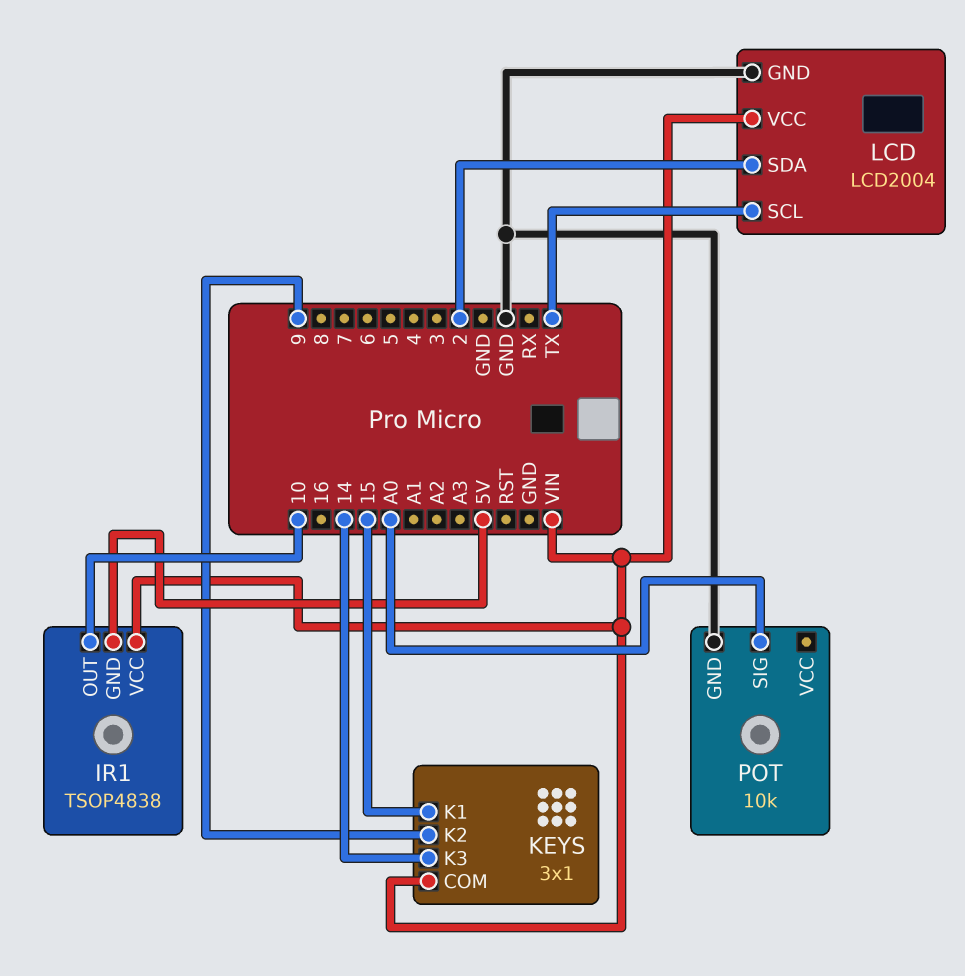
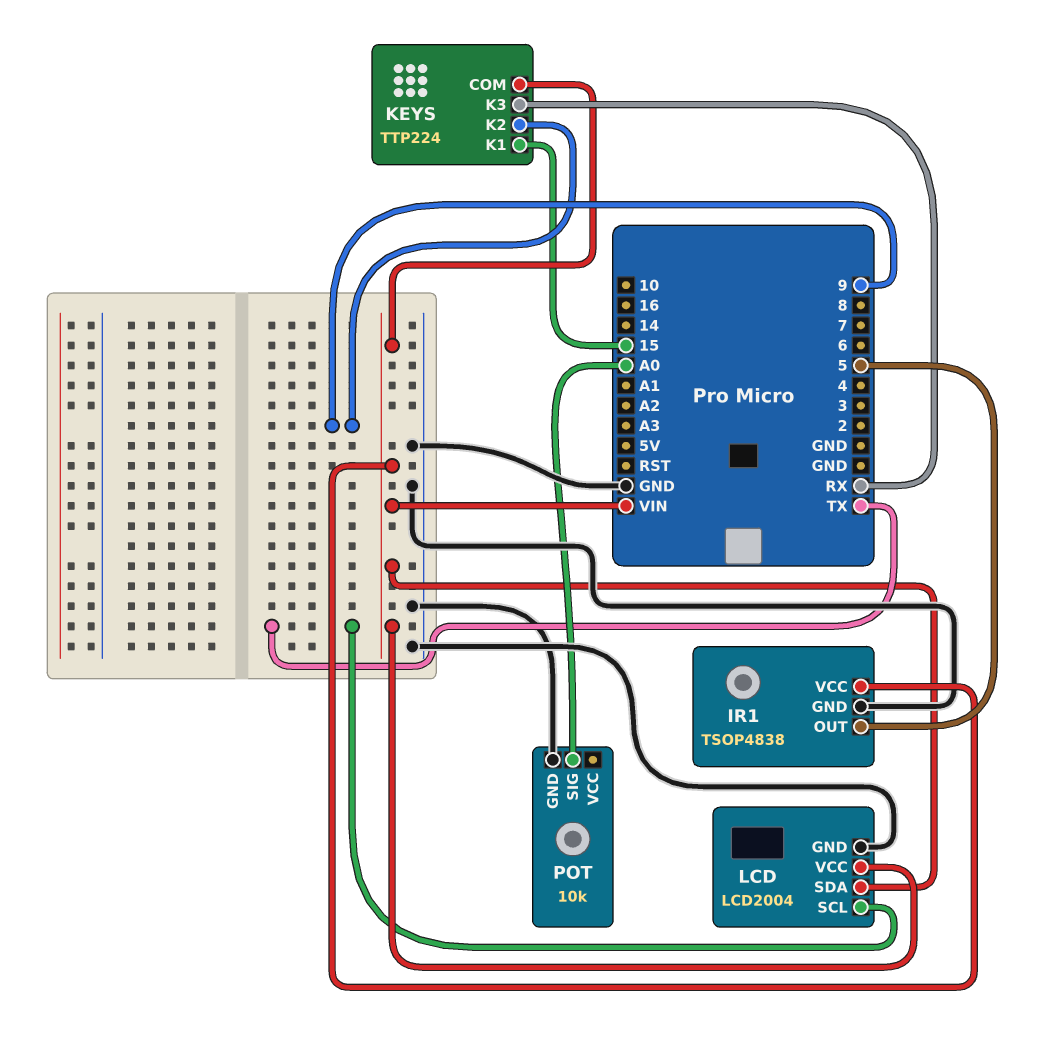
IR1 pin GND: 5V -> GND
IR1 pin OUT: 10 -> 5
KEYS: 3x1 -> TTP224
KEYS pin K3: 14 -> RX
LCD pin SDA: 2 -> VIN

